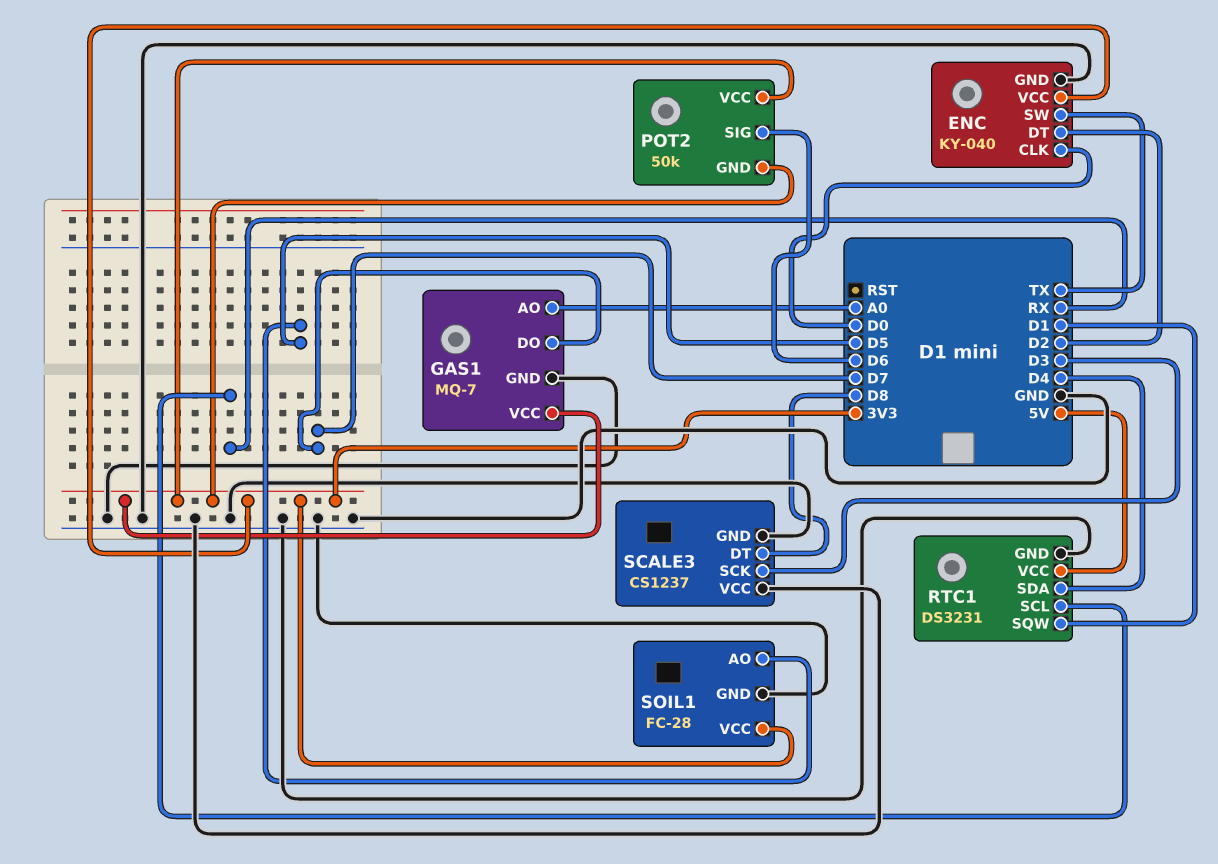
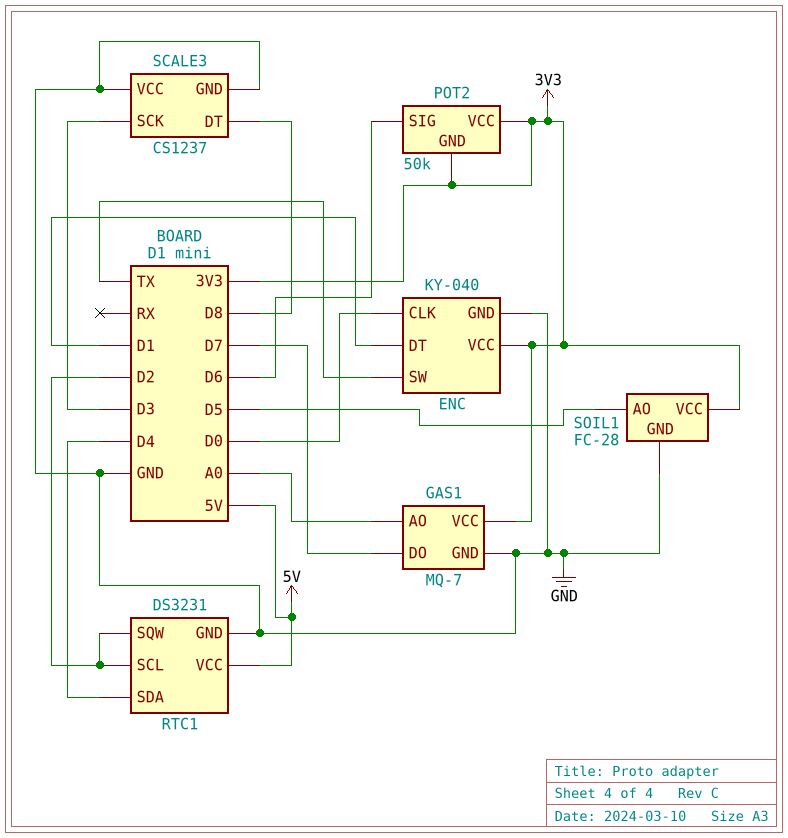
ENC pin DT: D2 -> D1
RTC1 pin SCL: RX -> D2
RTC1 pin SQW: D1 -> D2

